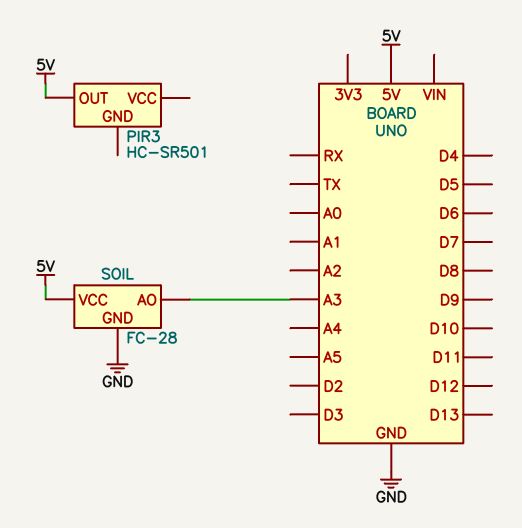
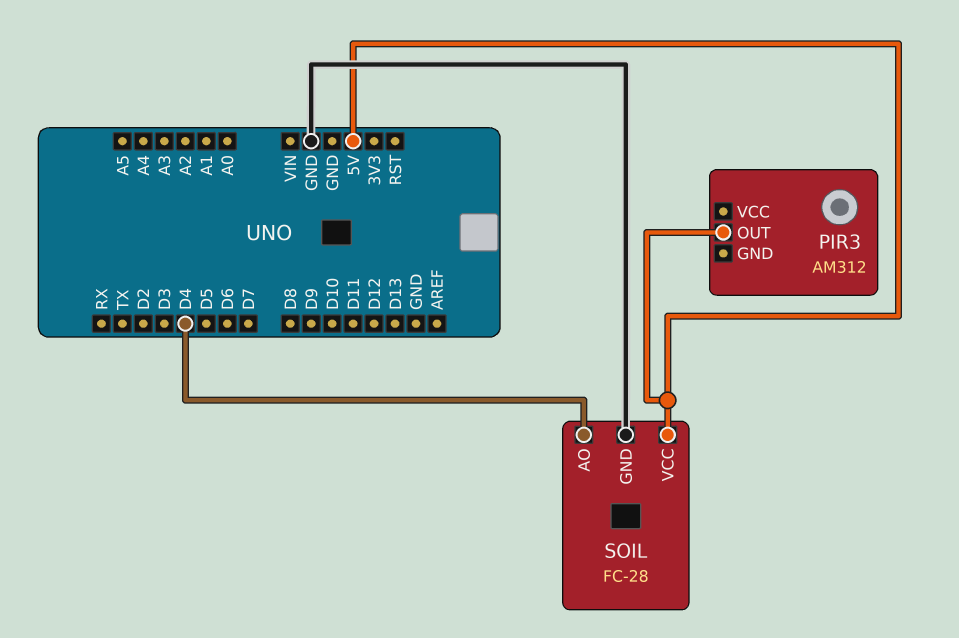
PIR3: HC-SR501 -> AM312
SOIL pin AO: A3 -> D4

